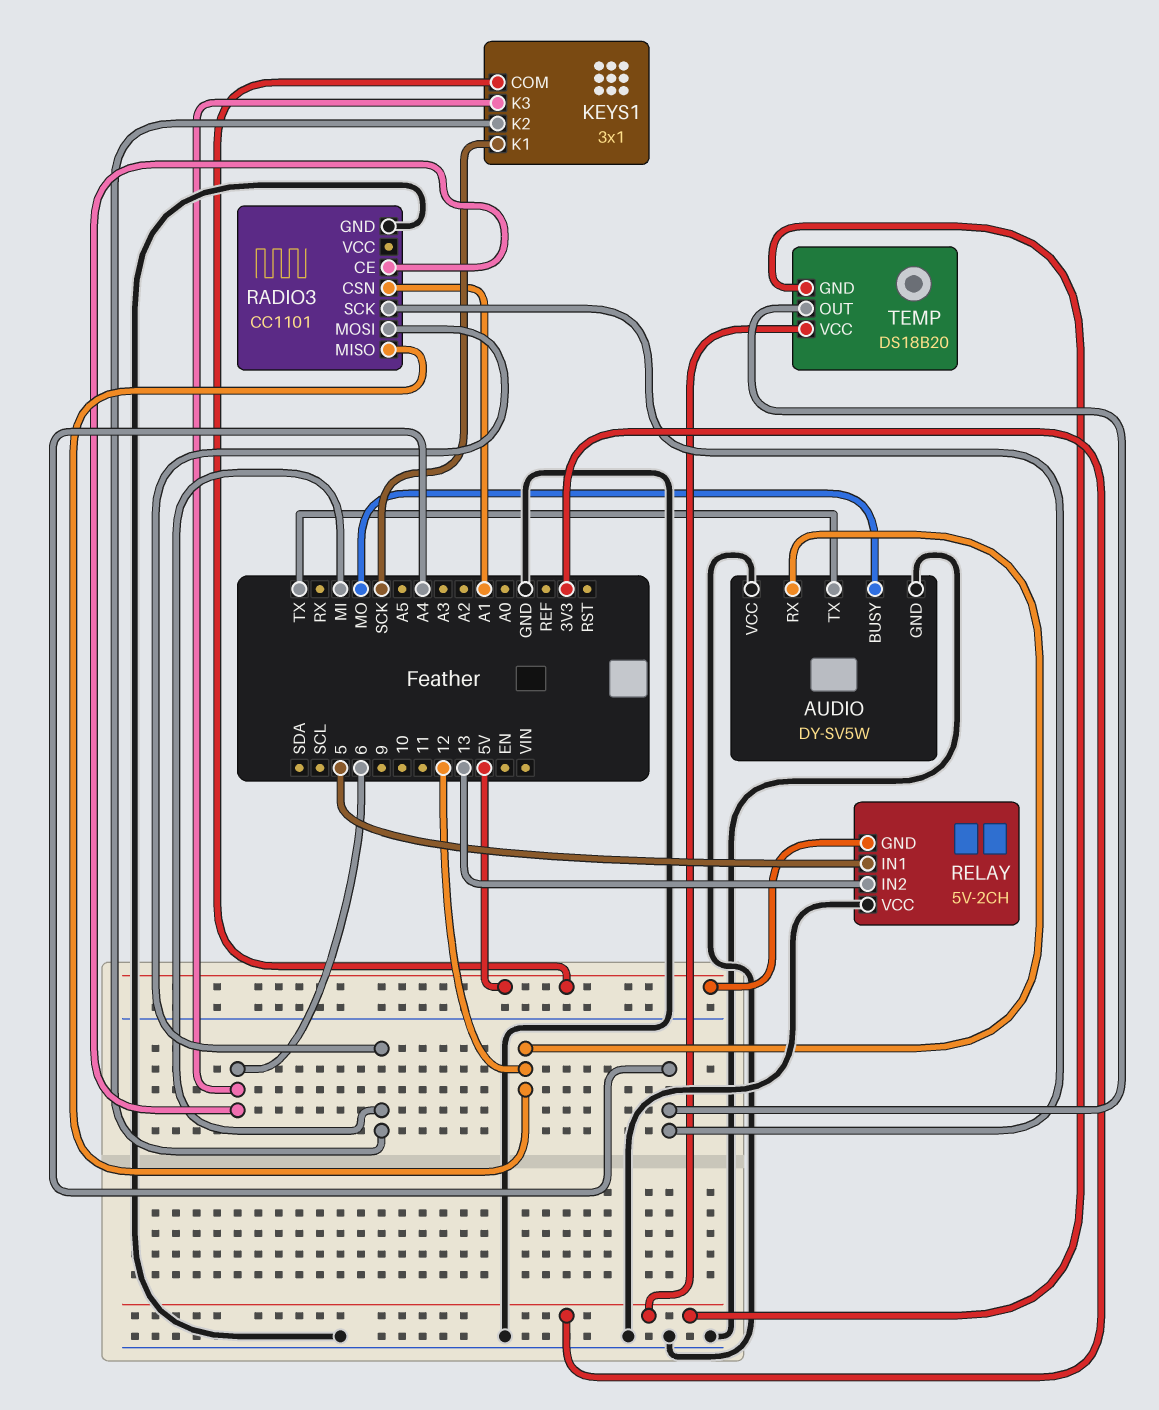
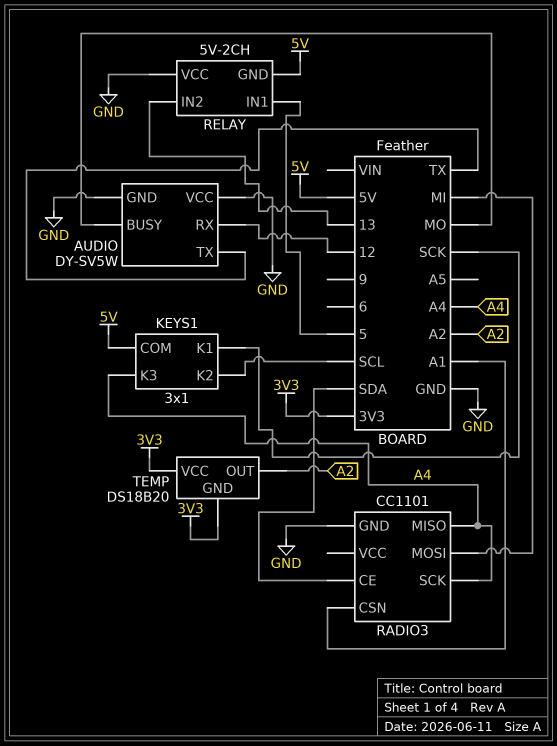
KEYS1 pin K2: MI -> SCL
KEYS1 pin K3: 6 -> A4
RADIO3 pin CE: 6 -> SDA
RADIO3 pin MISO: 12 -> A4
TEMP pin OUT: A4 -> A2

